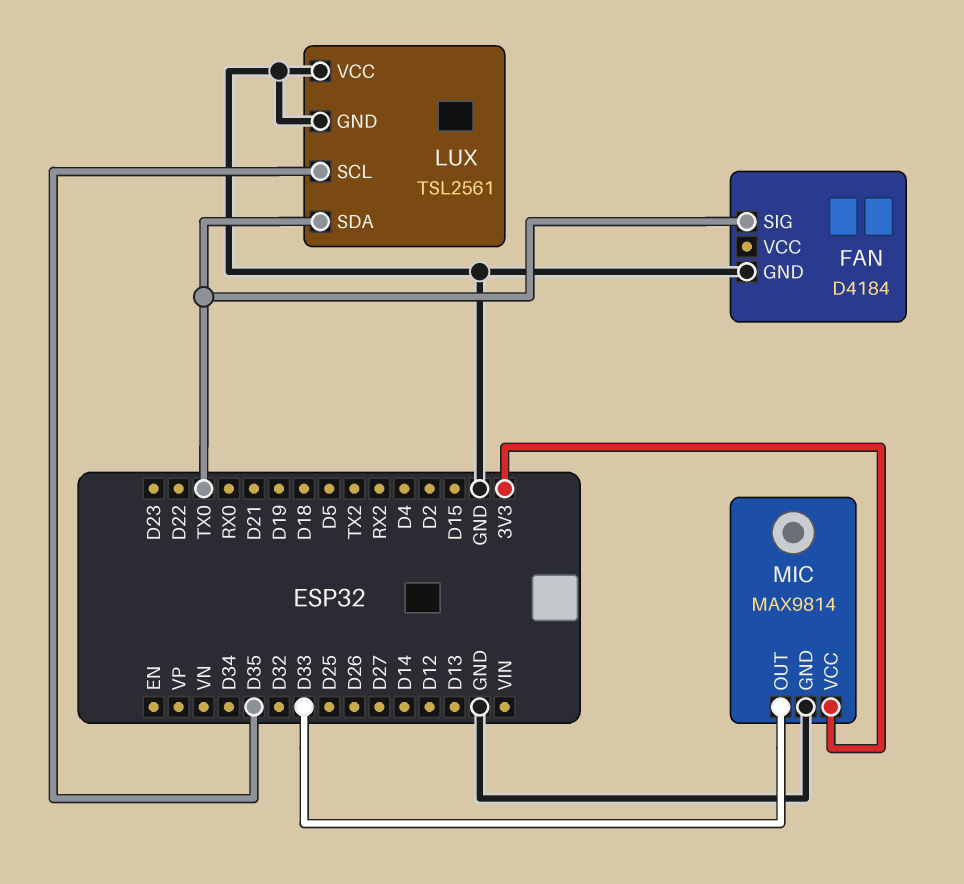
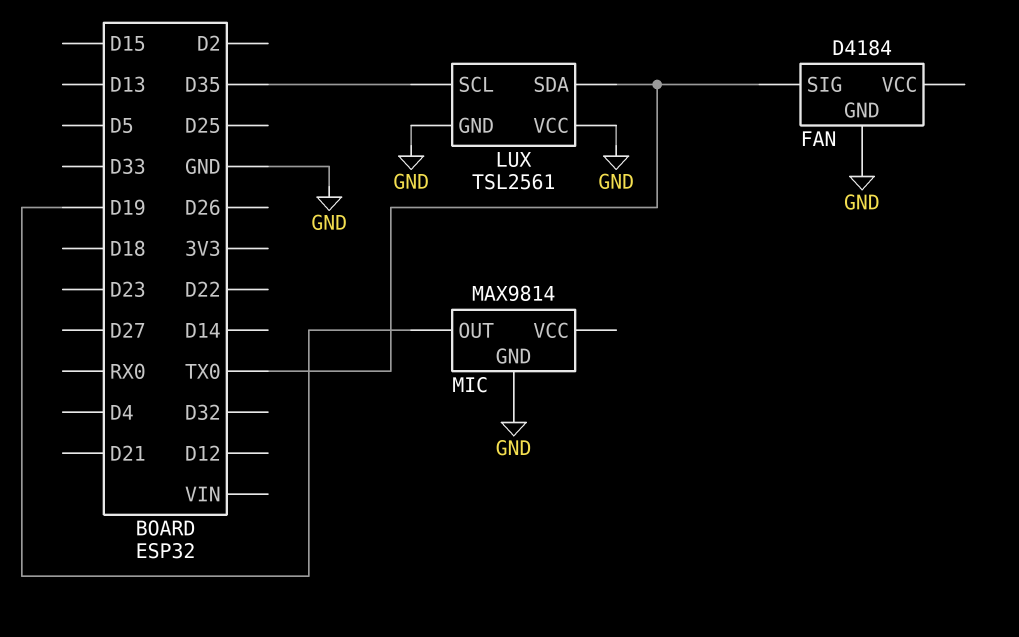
MIC pin OUT: D33 -> D19
MIC pin VCC: 3V3 -> none

